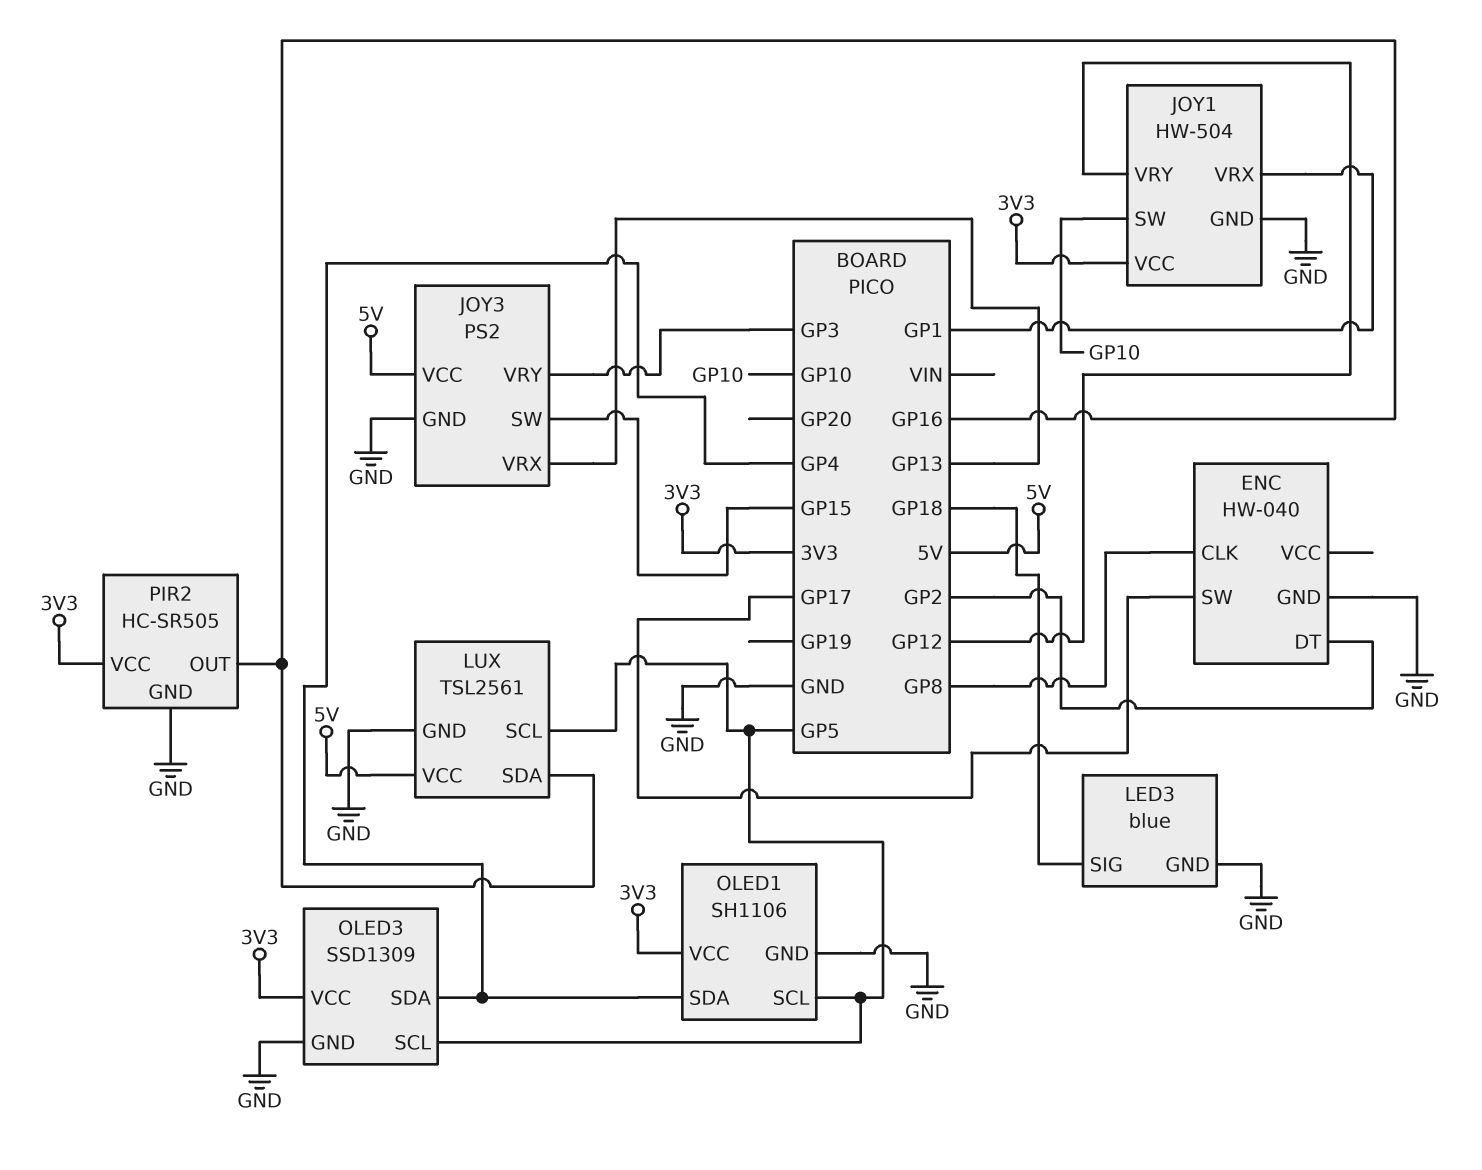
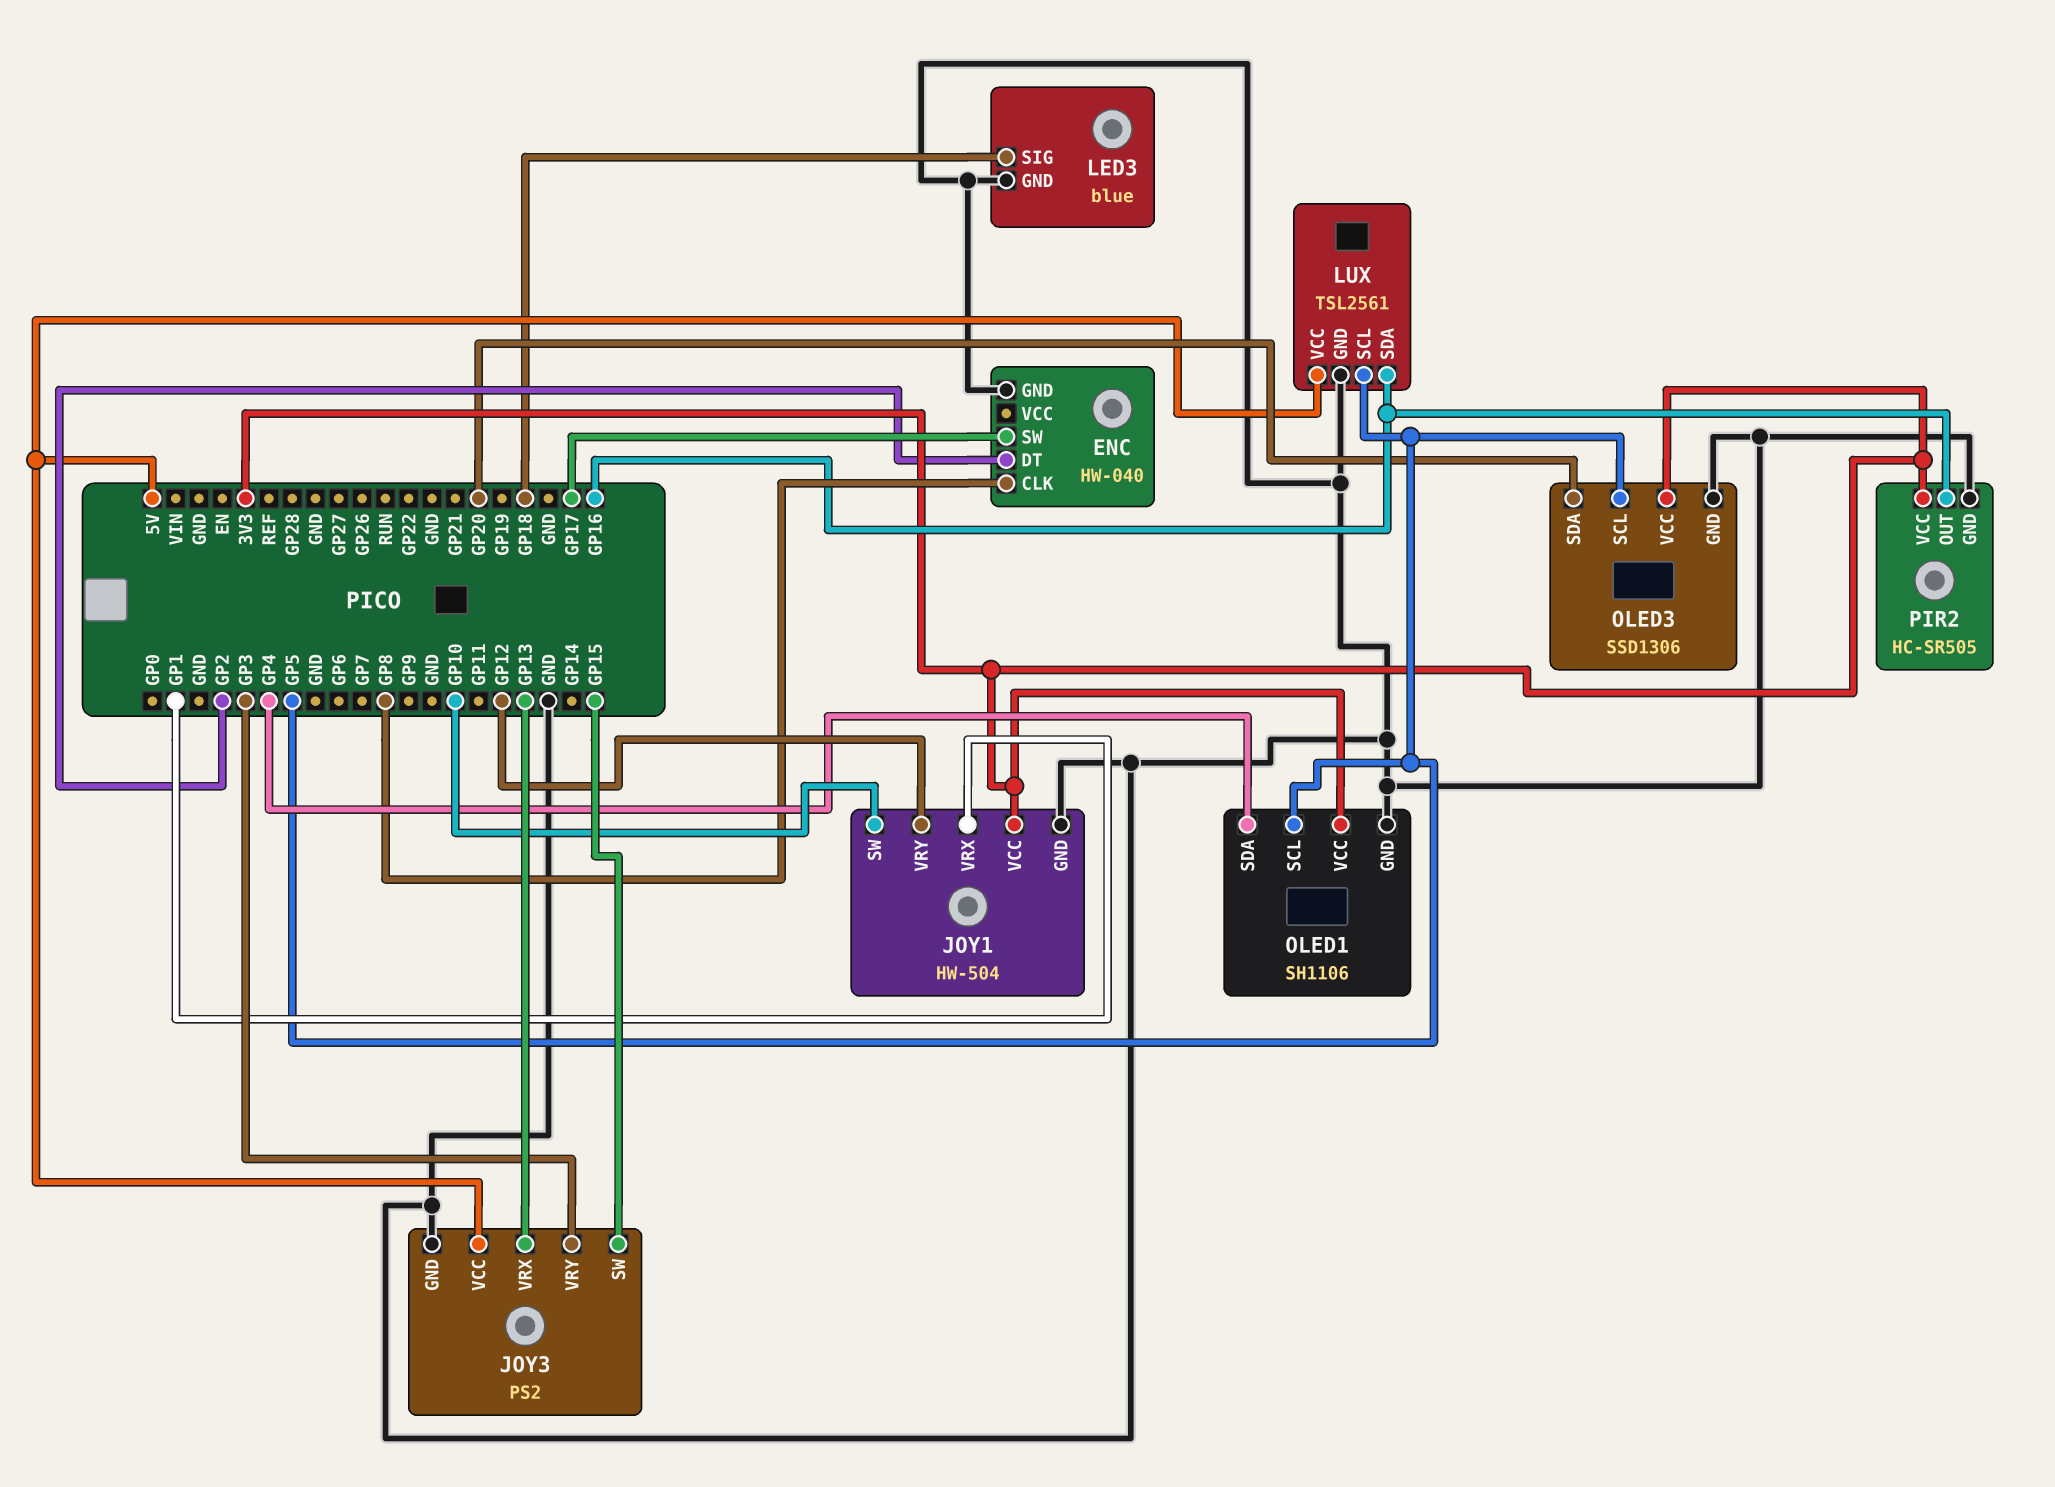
OLED3: SSD1309 -> SSD1306
OLED3 pin SDA: GP4 -> GP20

